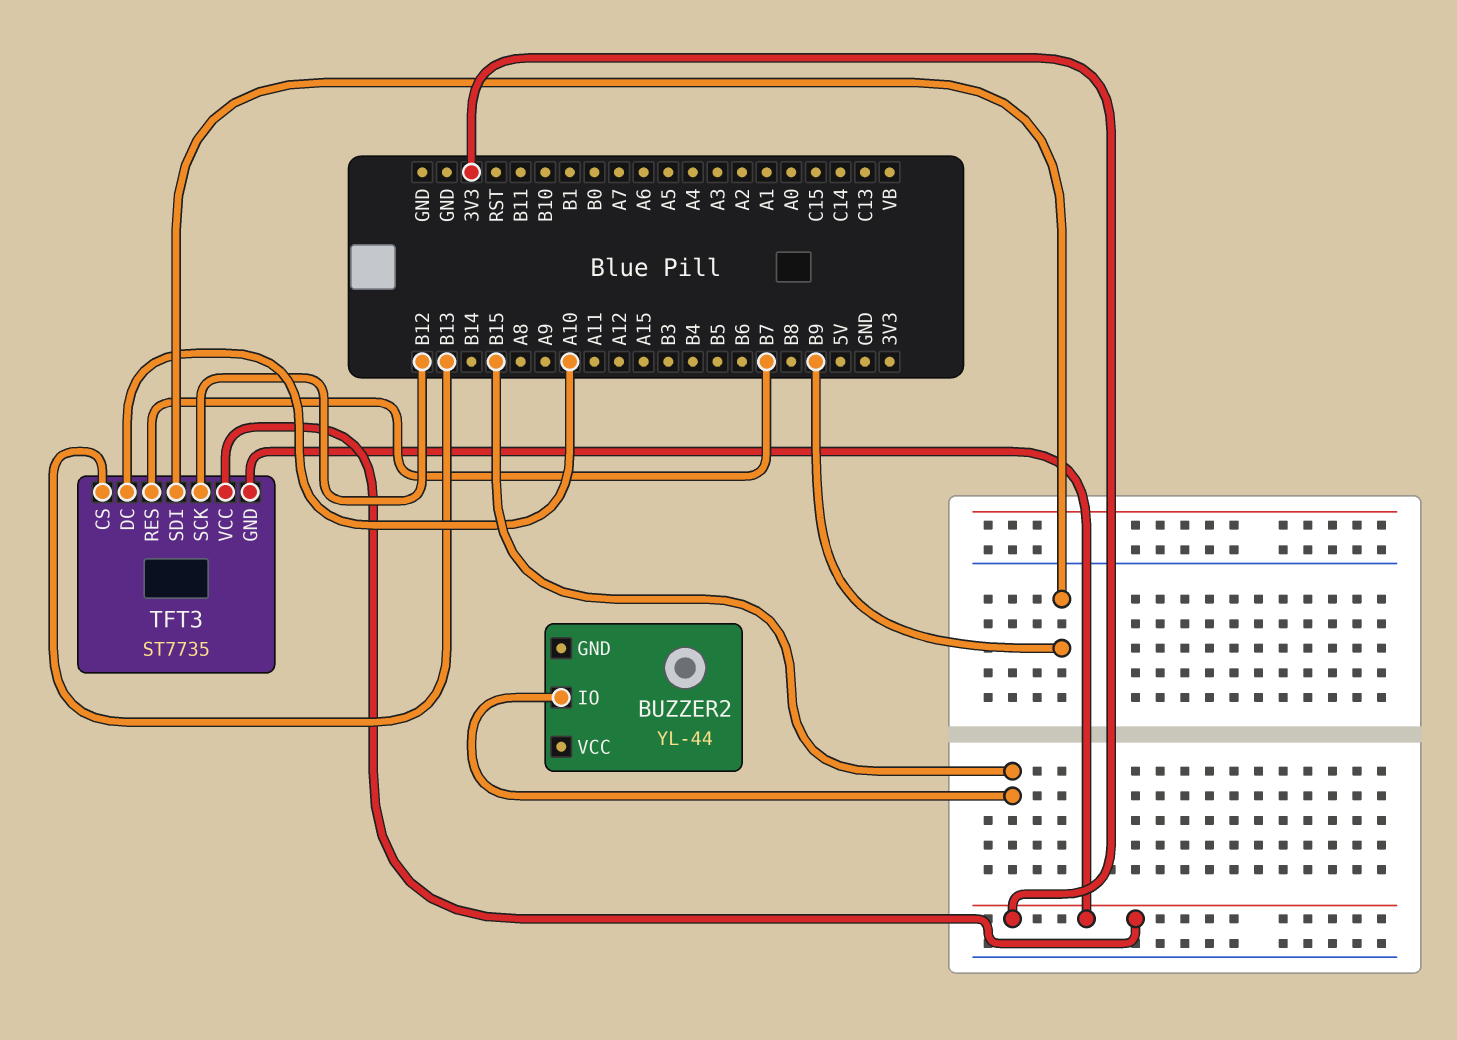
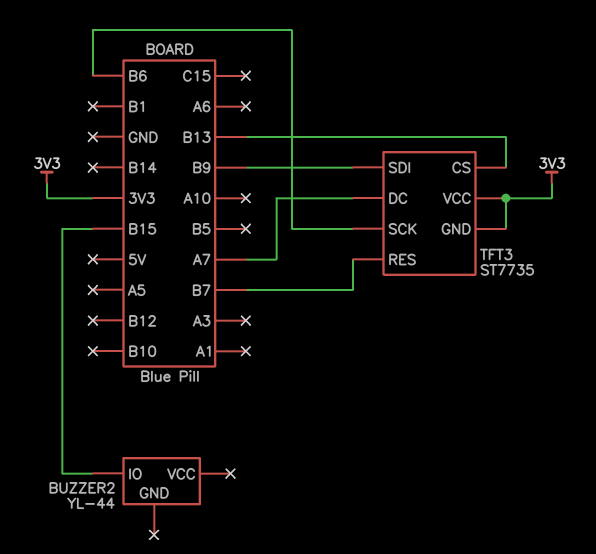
TFT3 pin DC: A10 -> A7
TFT3 pin SCK: B12 -> B6

